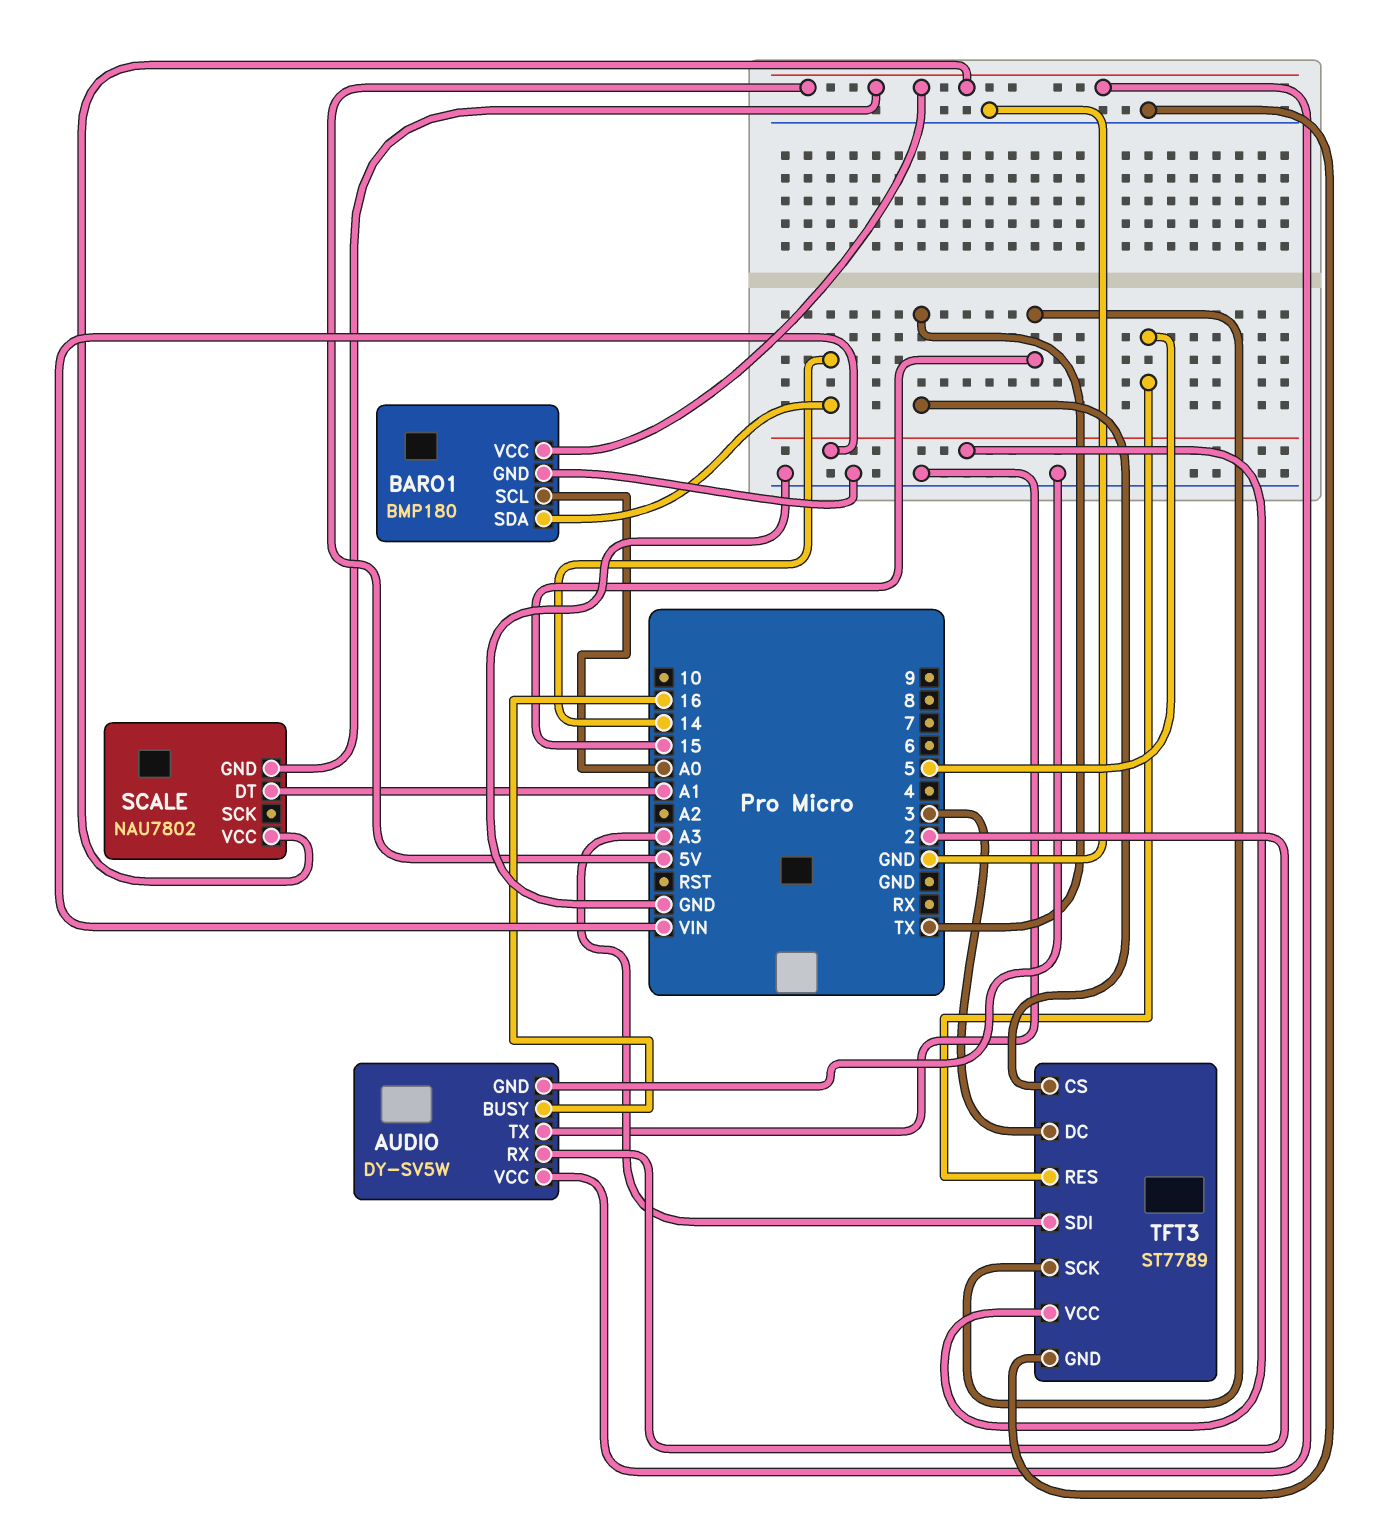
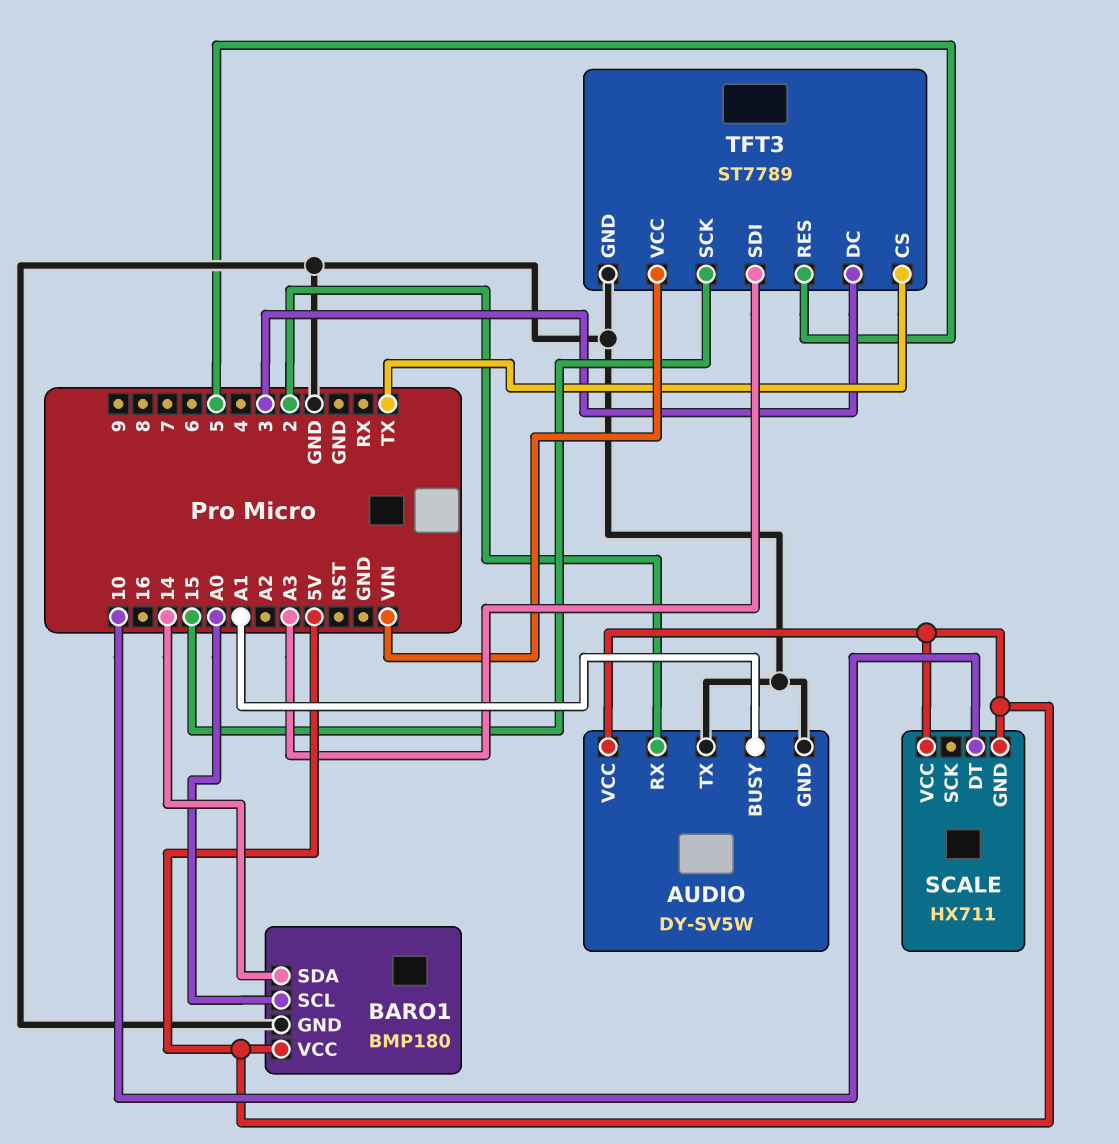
AUDIO pin BUSY: 16 -> A1
SCALE: NAU7802 -> HX711
SCALE pin DT: A1 -> 10

